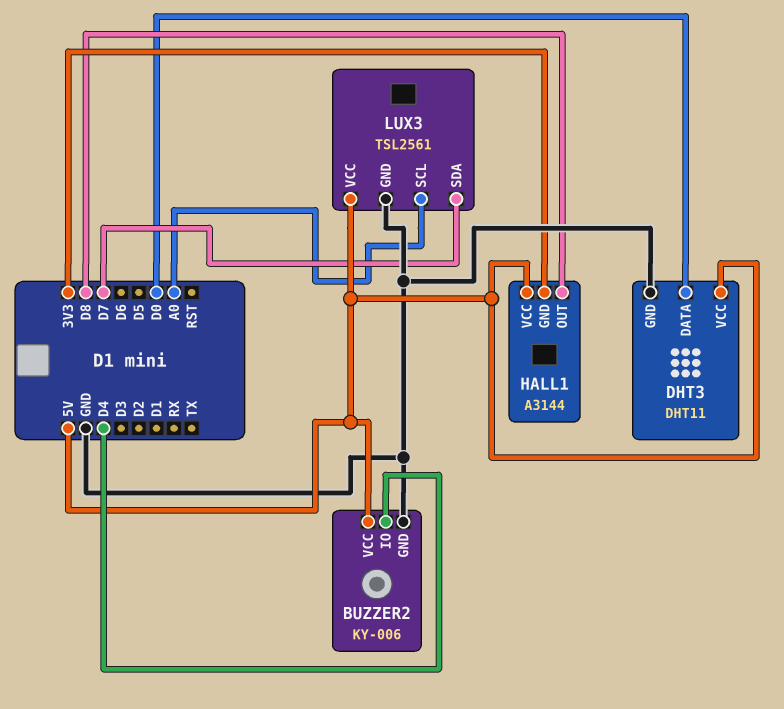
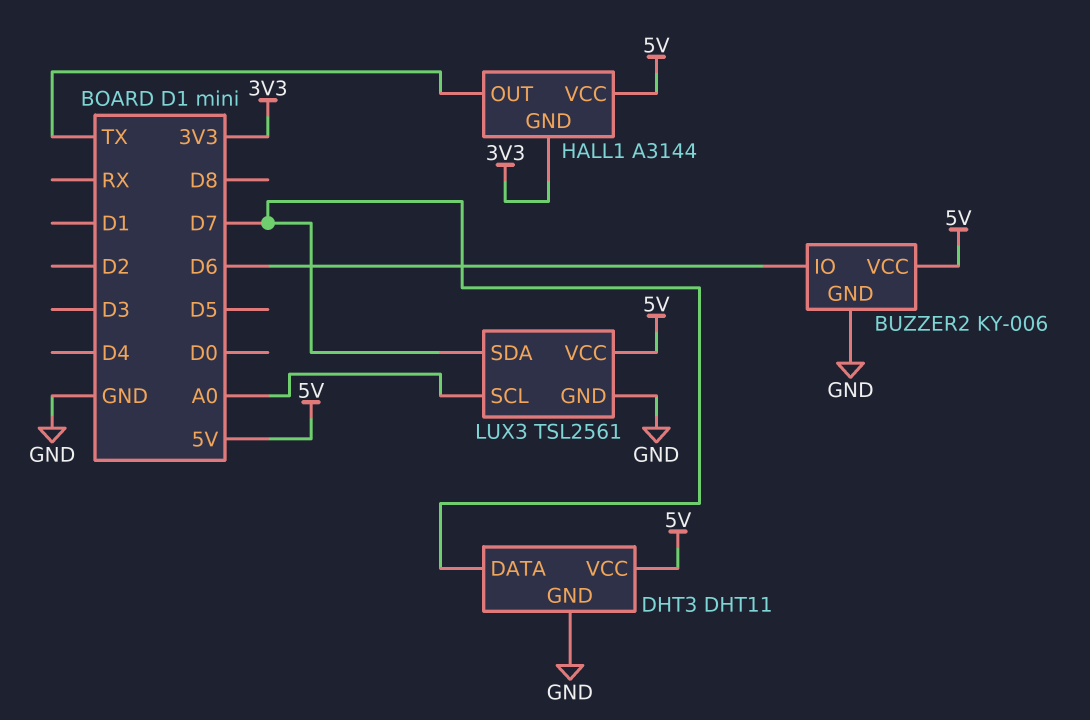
BUZZER2 pin IO: D4 -> D6
DHT3 pin DATA: D0 -> D7
HALL1 pin OUT: D8 -> TX

